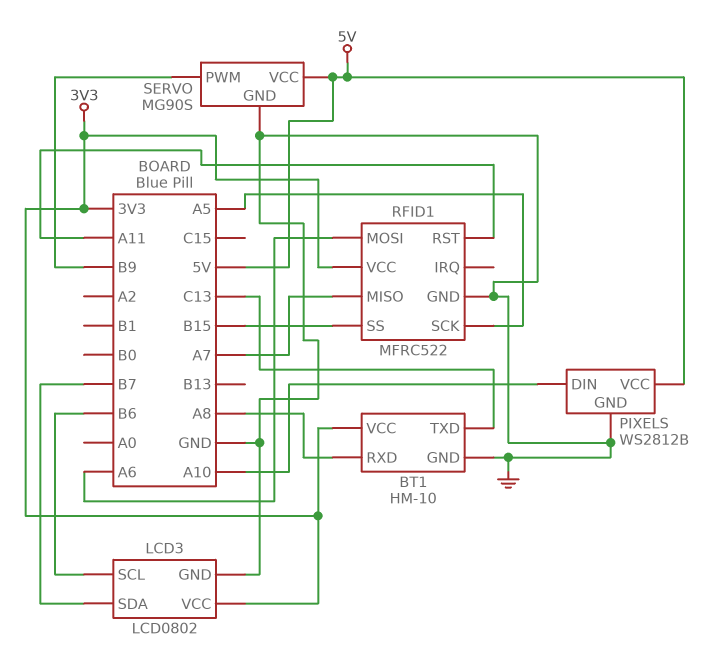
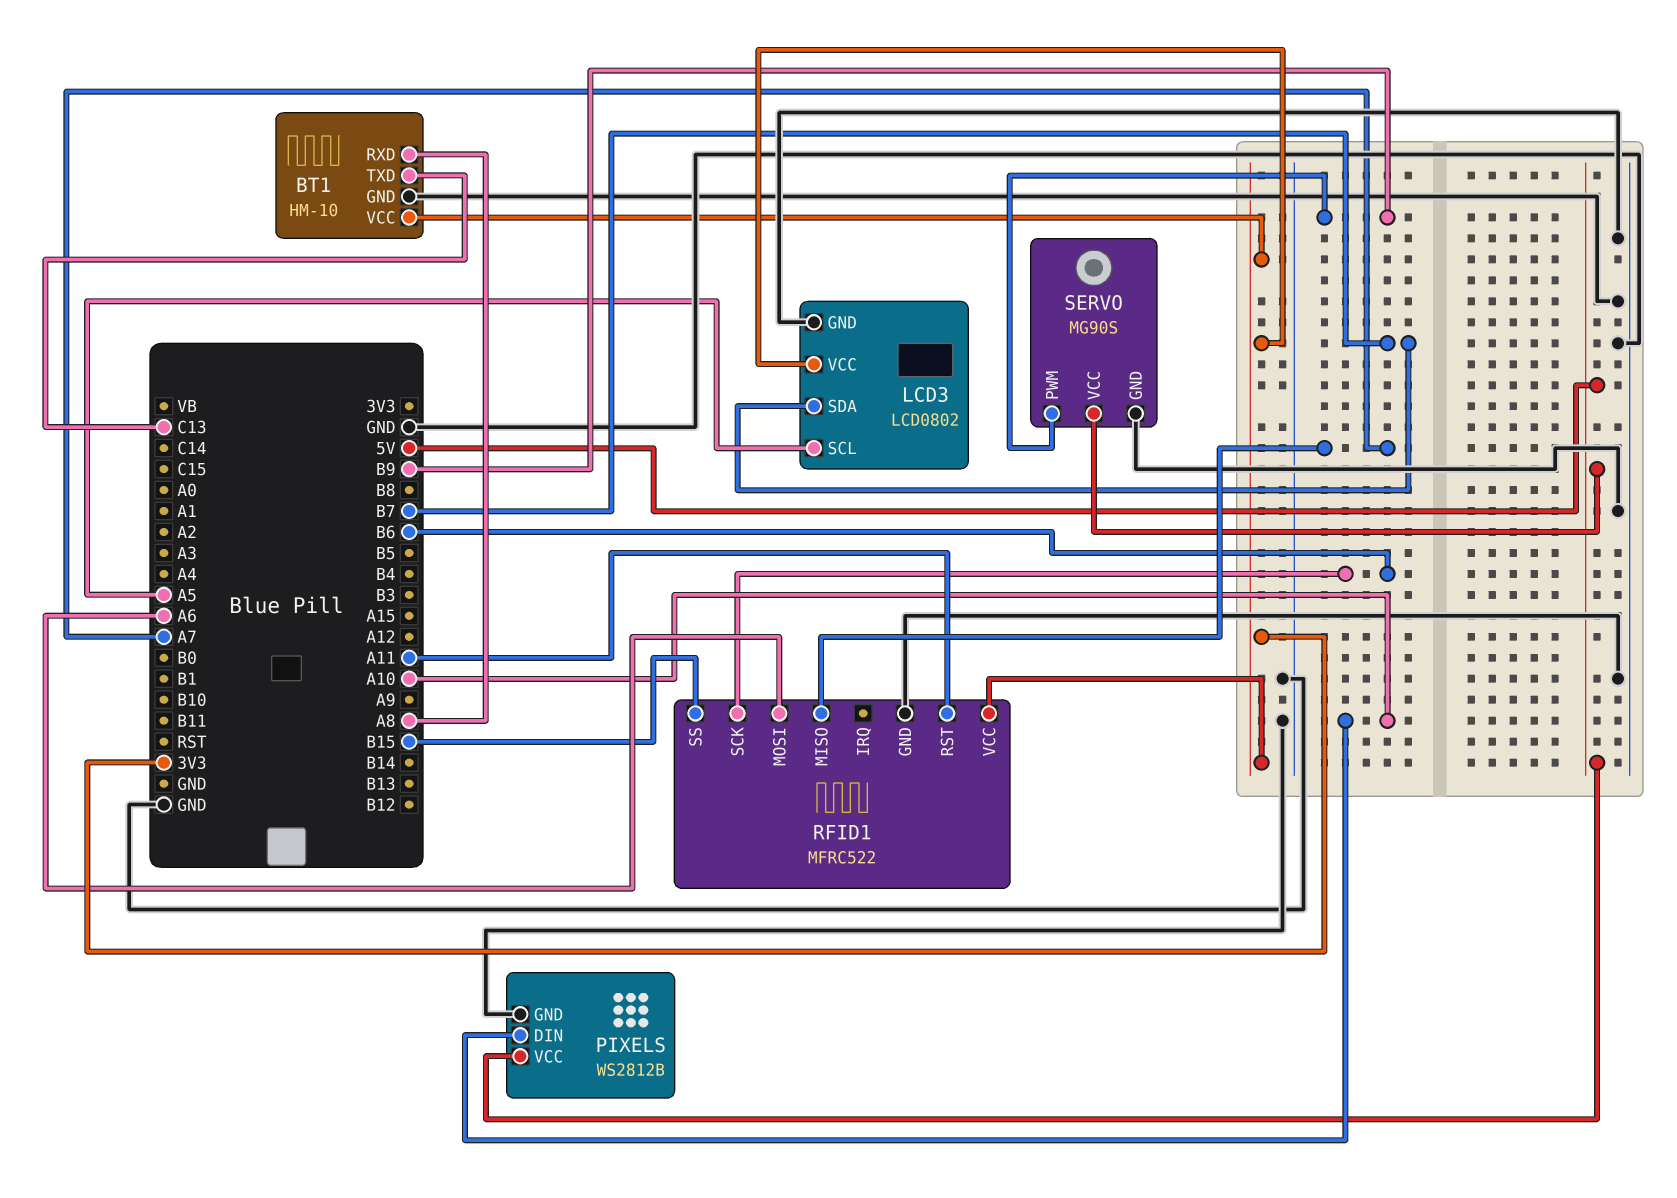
LCD3 pin SCL: B6 -> A5
RFID1 pin SCK: A5 -> B6

